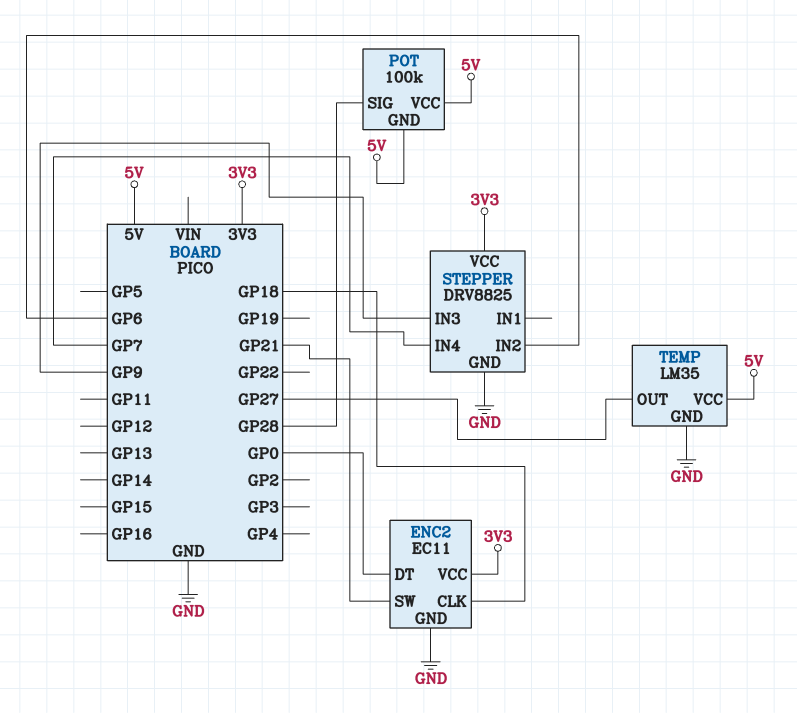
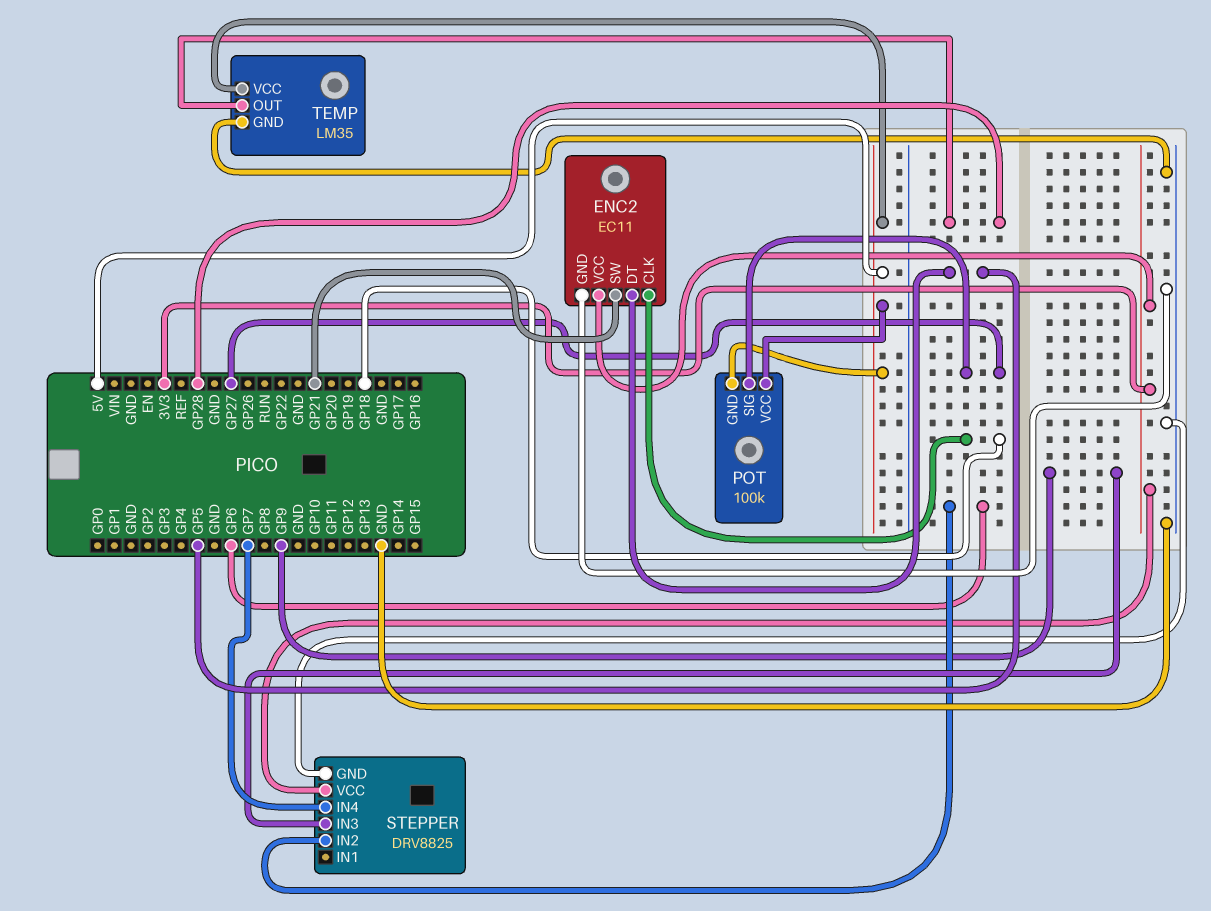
ENC2 pin DT: GP0 -> GP5
POT pin SIG: GP28 -> GP27
TEMP pin OUT: GP27 -> GP28

